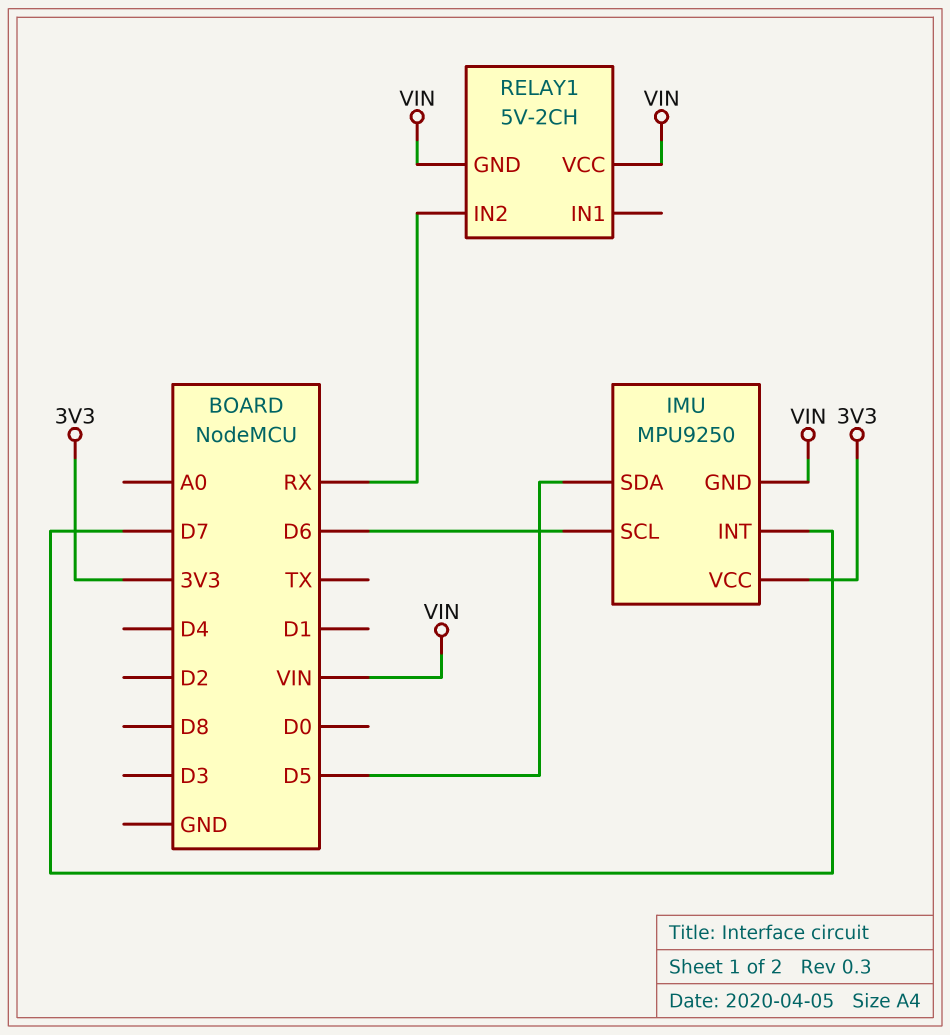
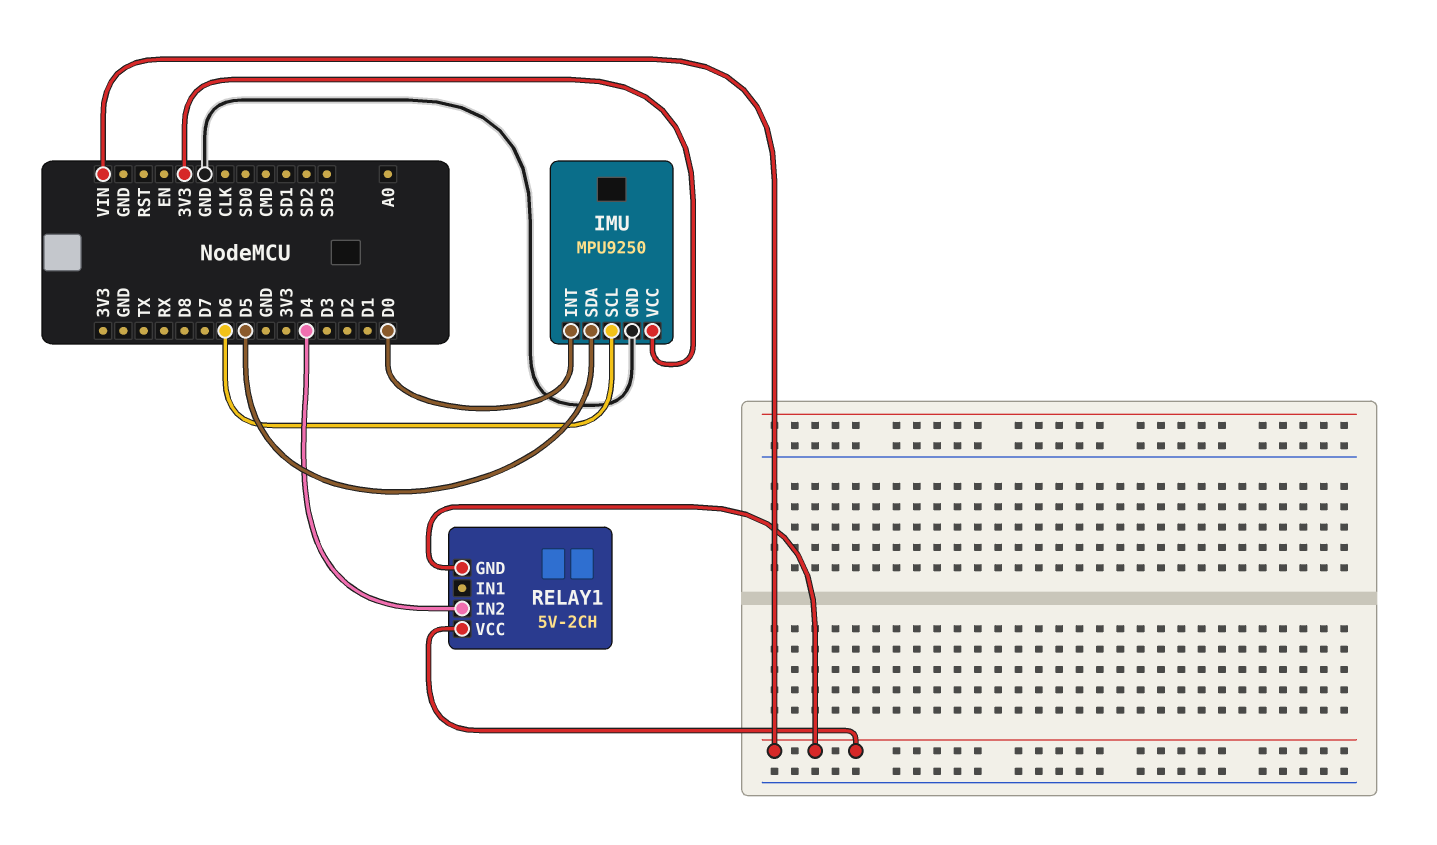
IMU pin GND: VIN -> GND
IMU pin INT: D7 -> D0
RELAY1 pin IN2: RX -> D4

